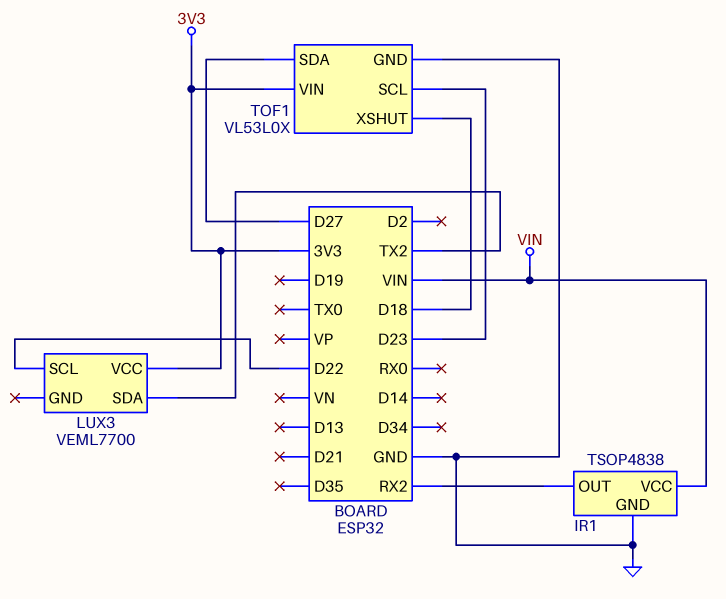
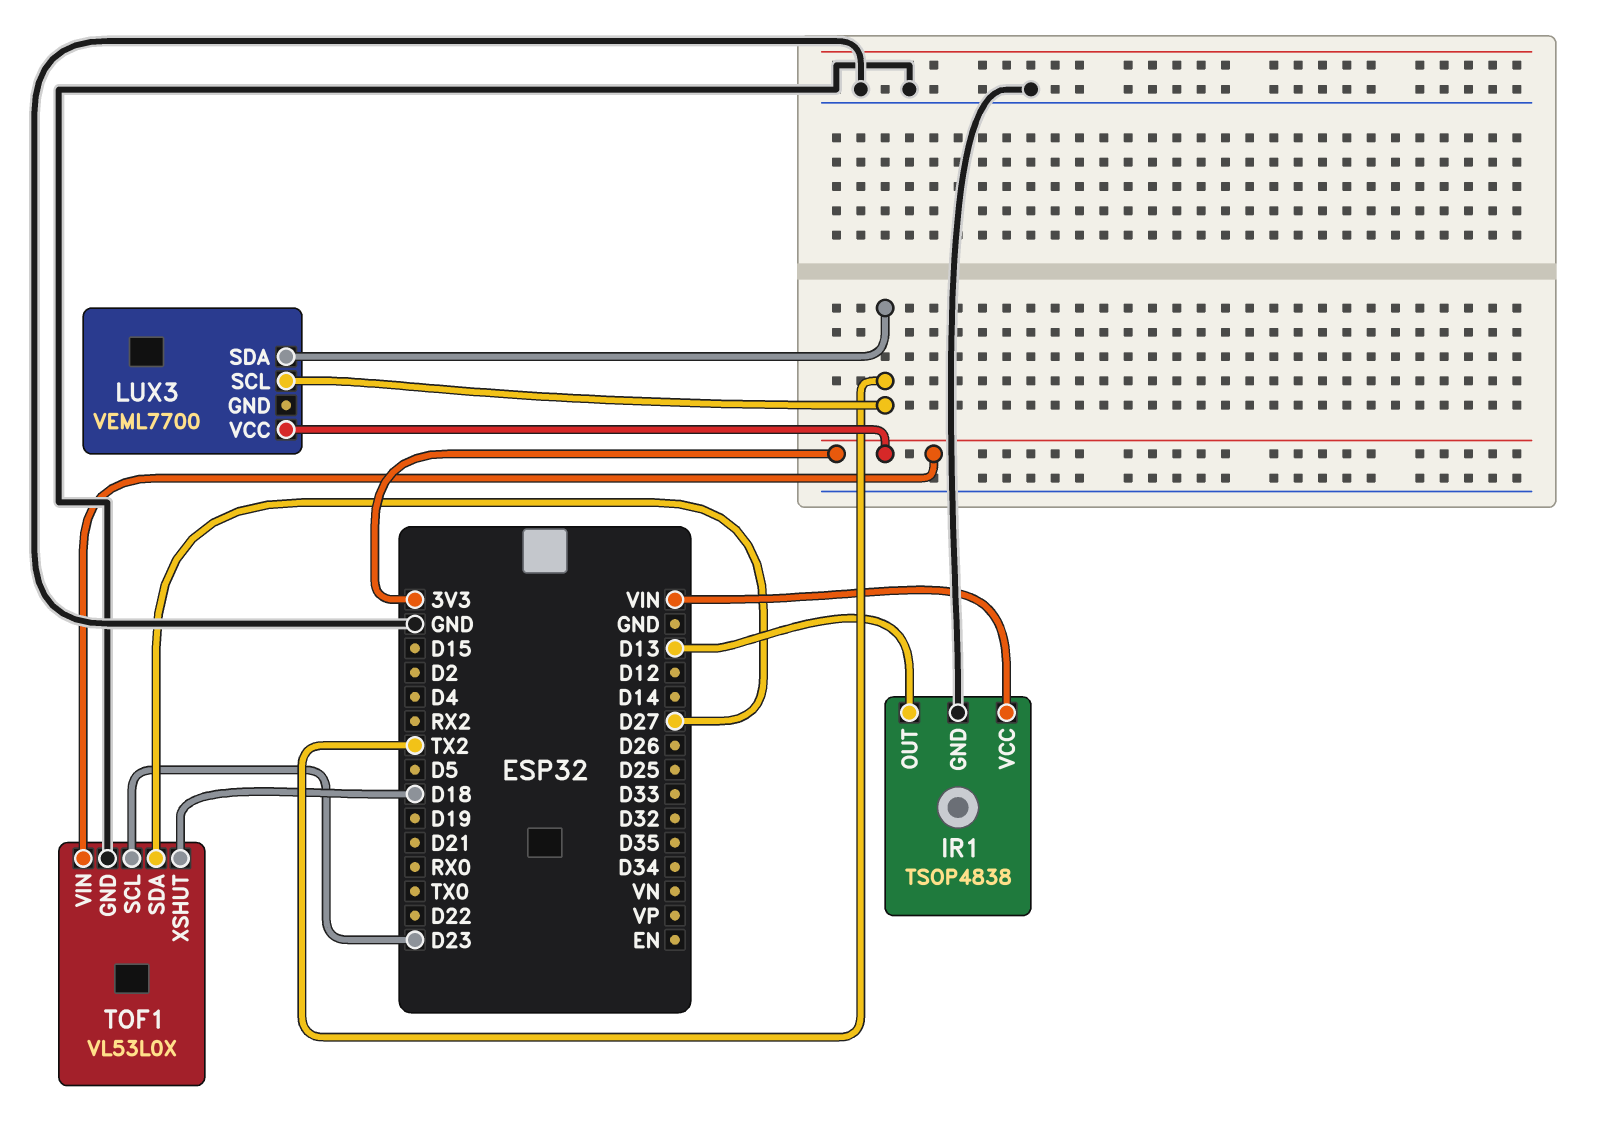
IR1 pin OUT: RX2 -> D13
LUX3 pin SCL: D22 -> TX2

